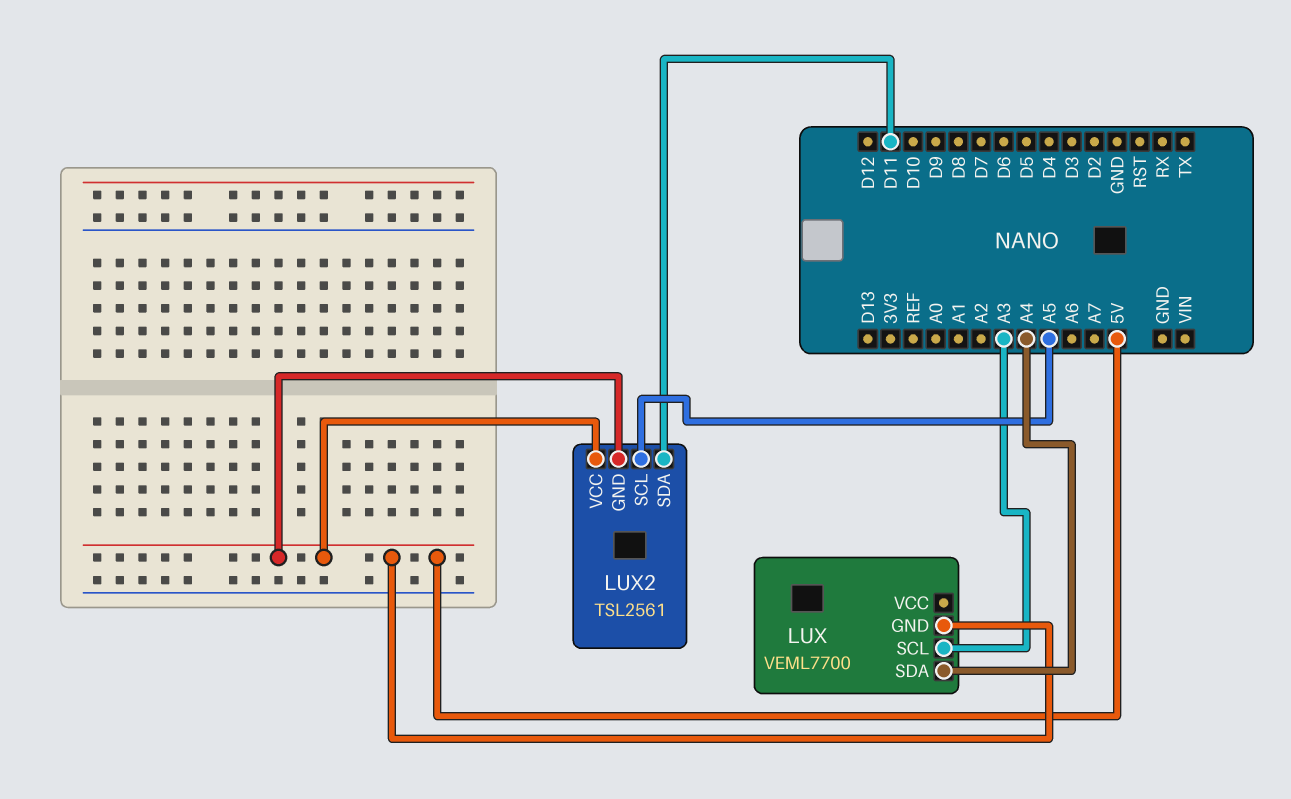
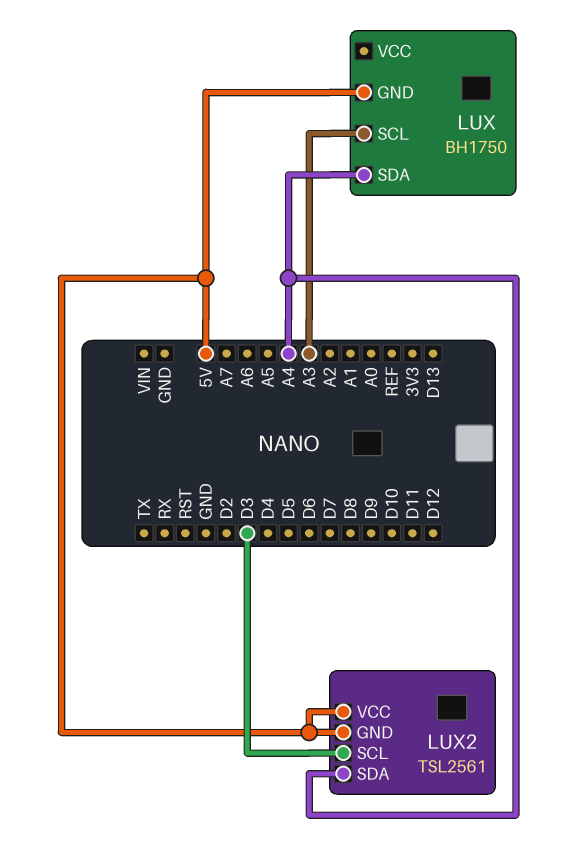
LUX: VEML7700 -> BH1750
LUX2 pin SCL: A5 -> D3
LUX2 pin SDA: D11 -> A4

